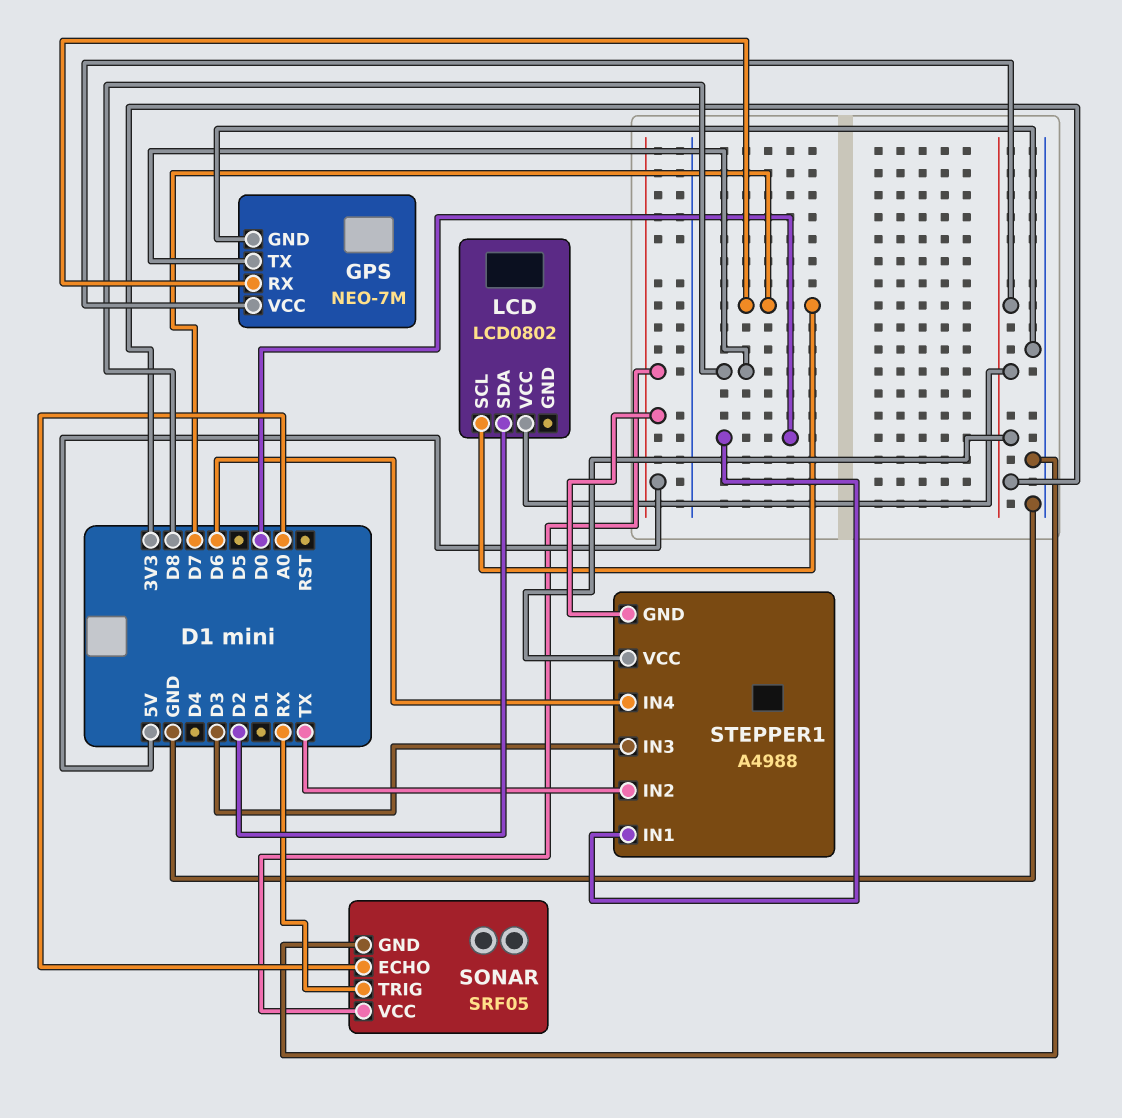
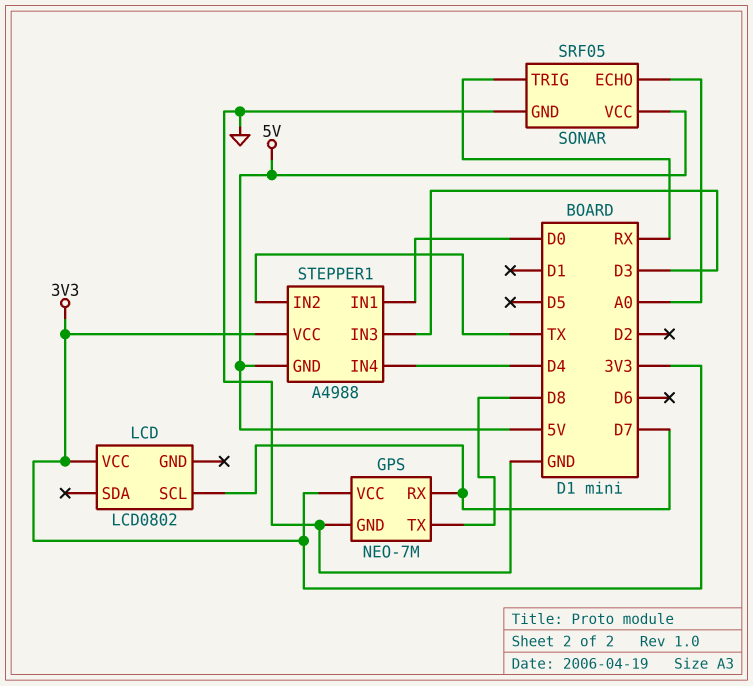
LCD pin SDA: D2 -> none
STEPPER1 pin IN4: D6 -> D4

